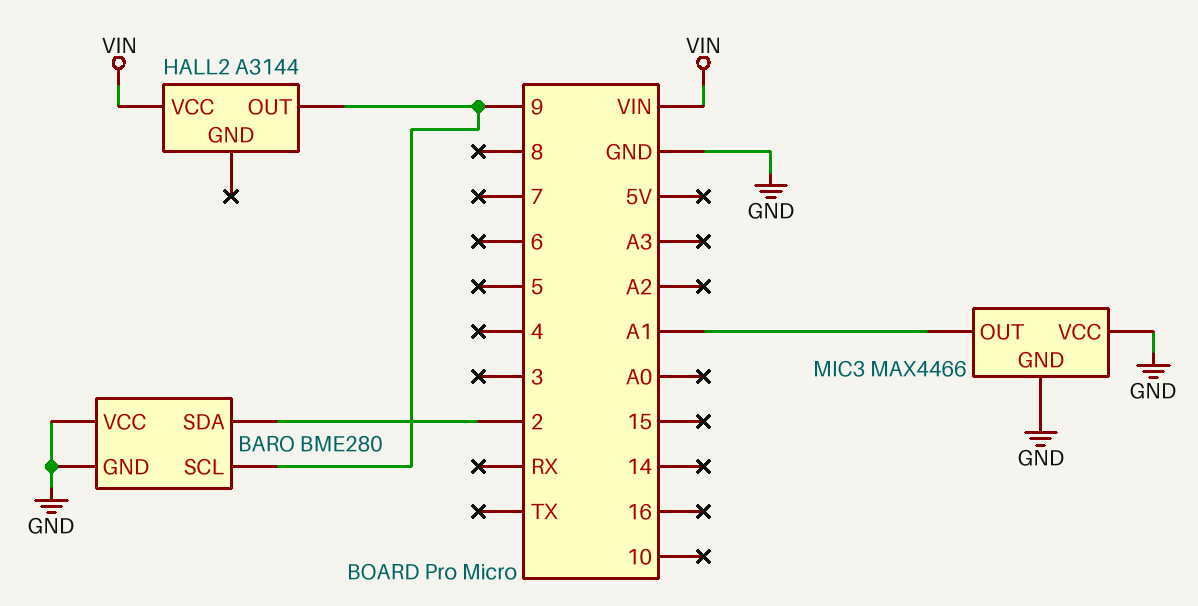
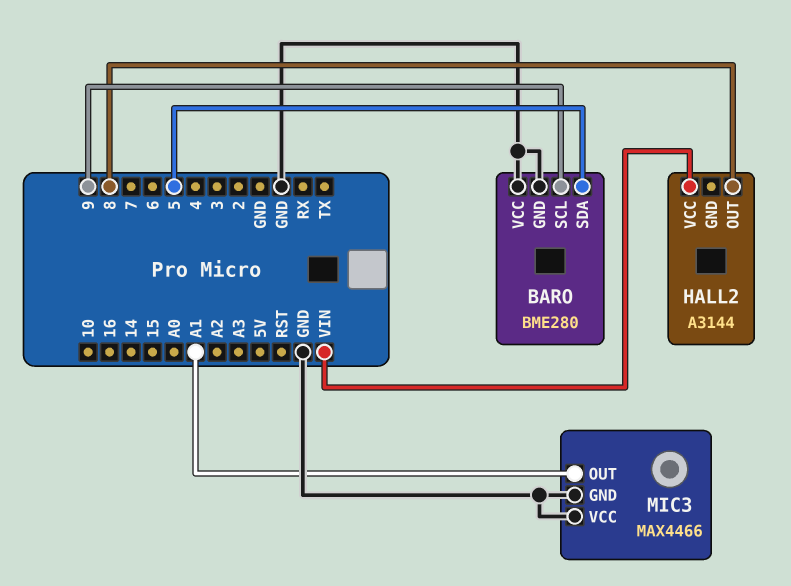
BARO pin SDA: 2 -> 5
HALL2 pin OUT: 9 -> 8

